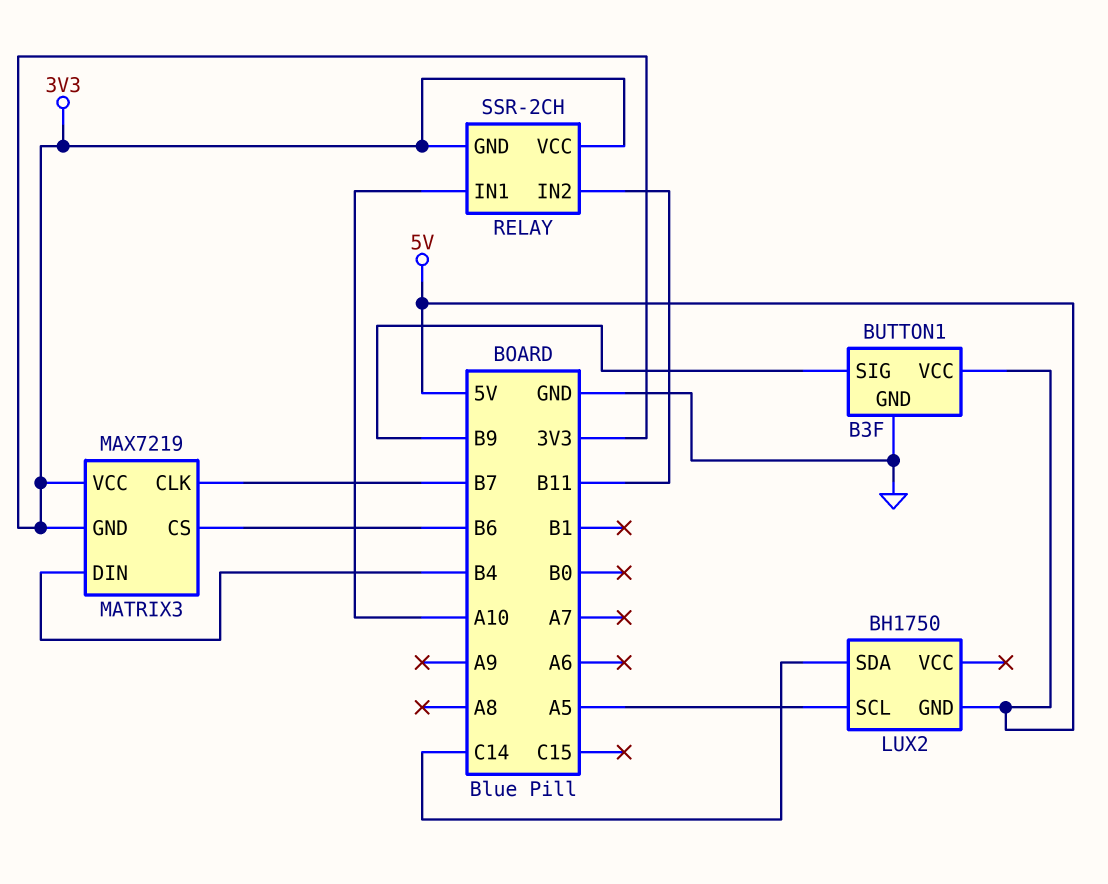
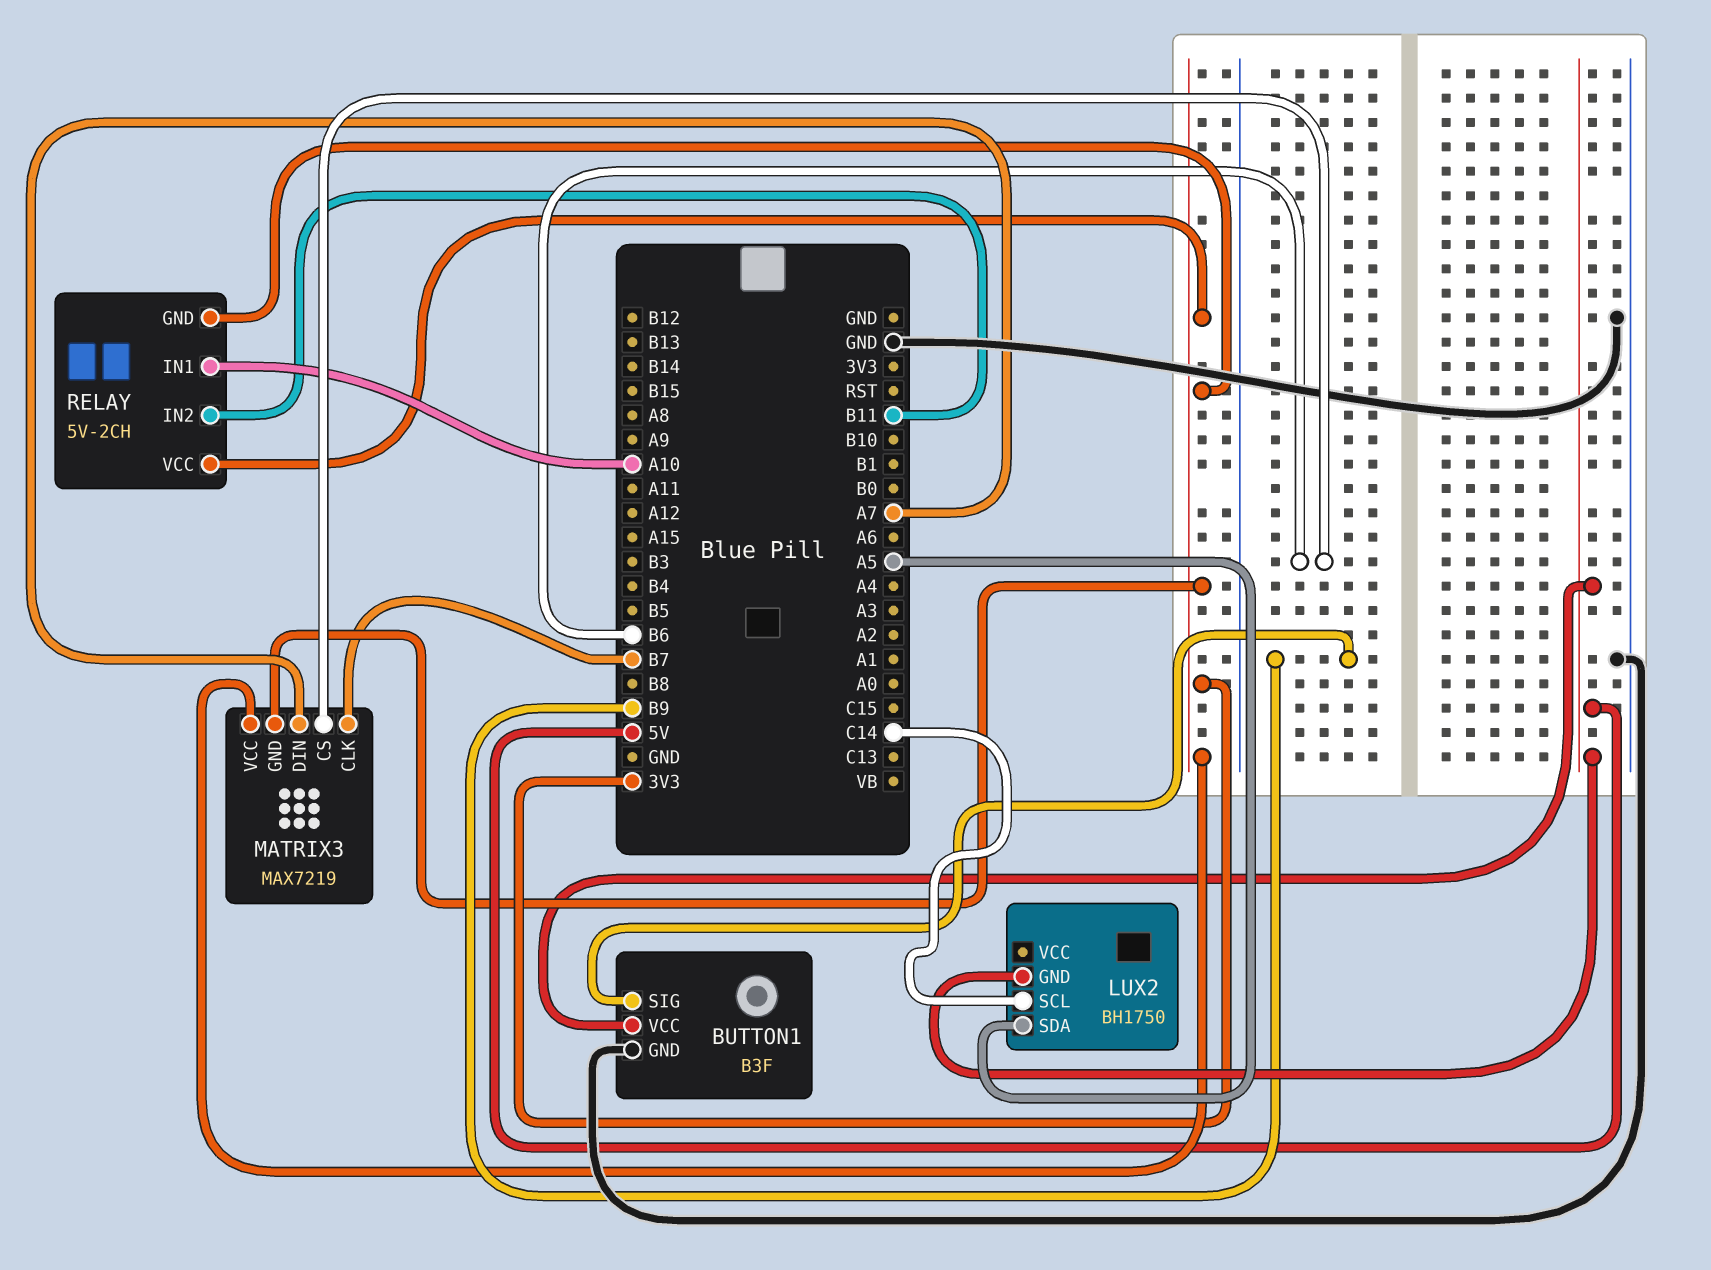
LUX2 pin SCL: A5 -> C14
LUX2 pin SDA: C14 -> A5
MATRIX3 pin DIN: B4 -> A7
RELAY: SSR-2CH -> 5V-2CH

